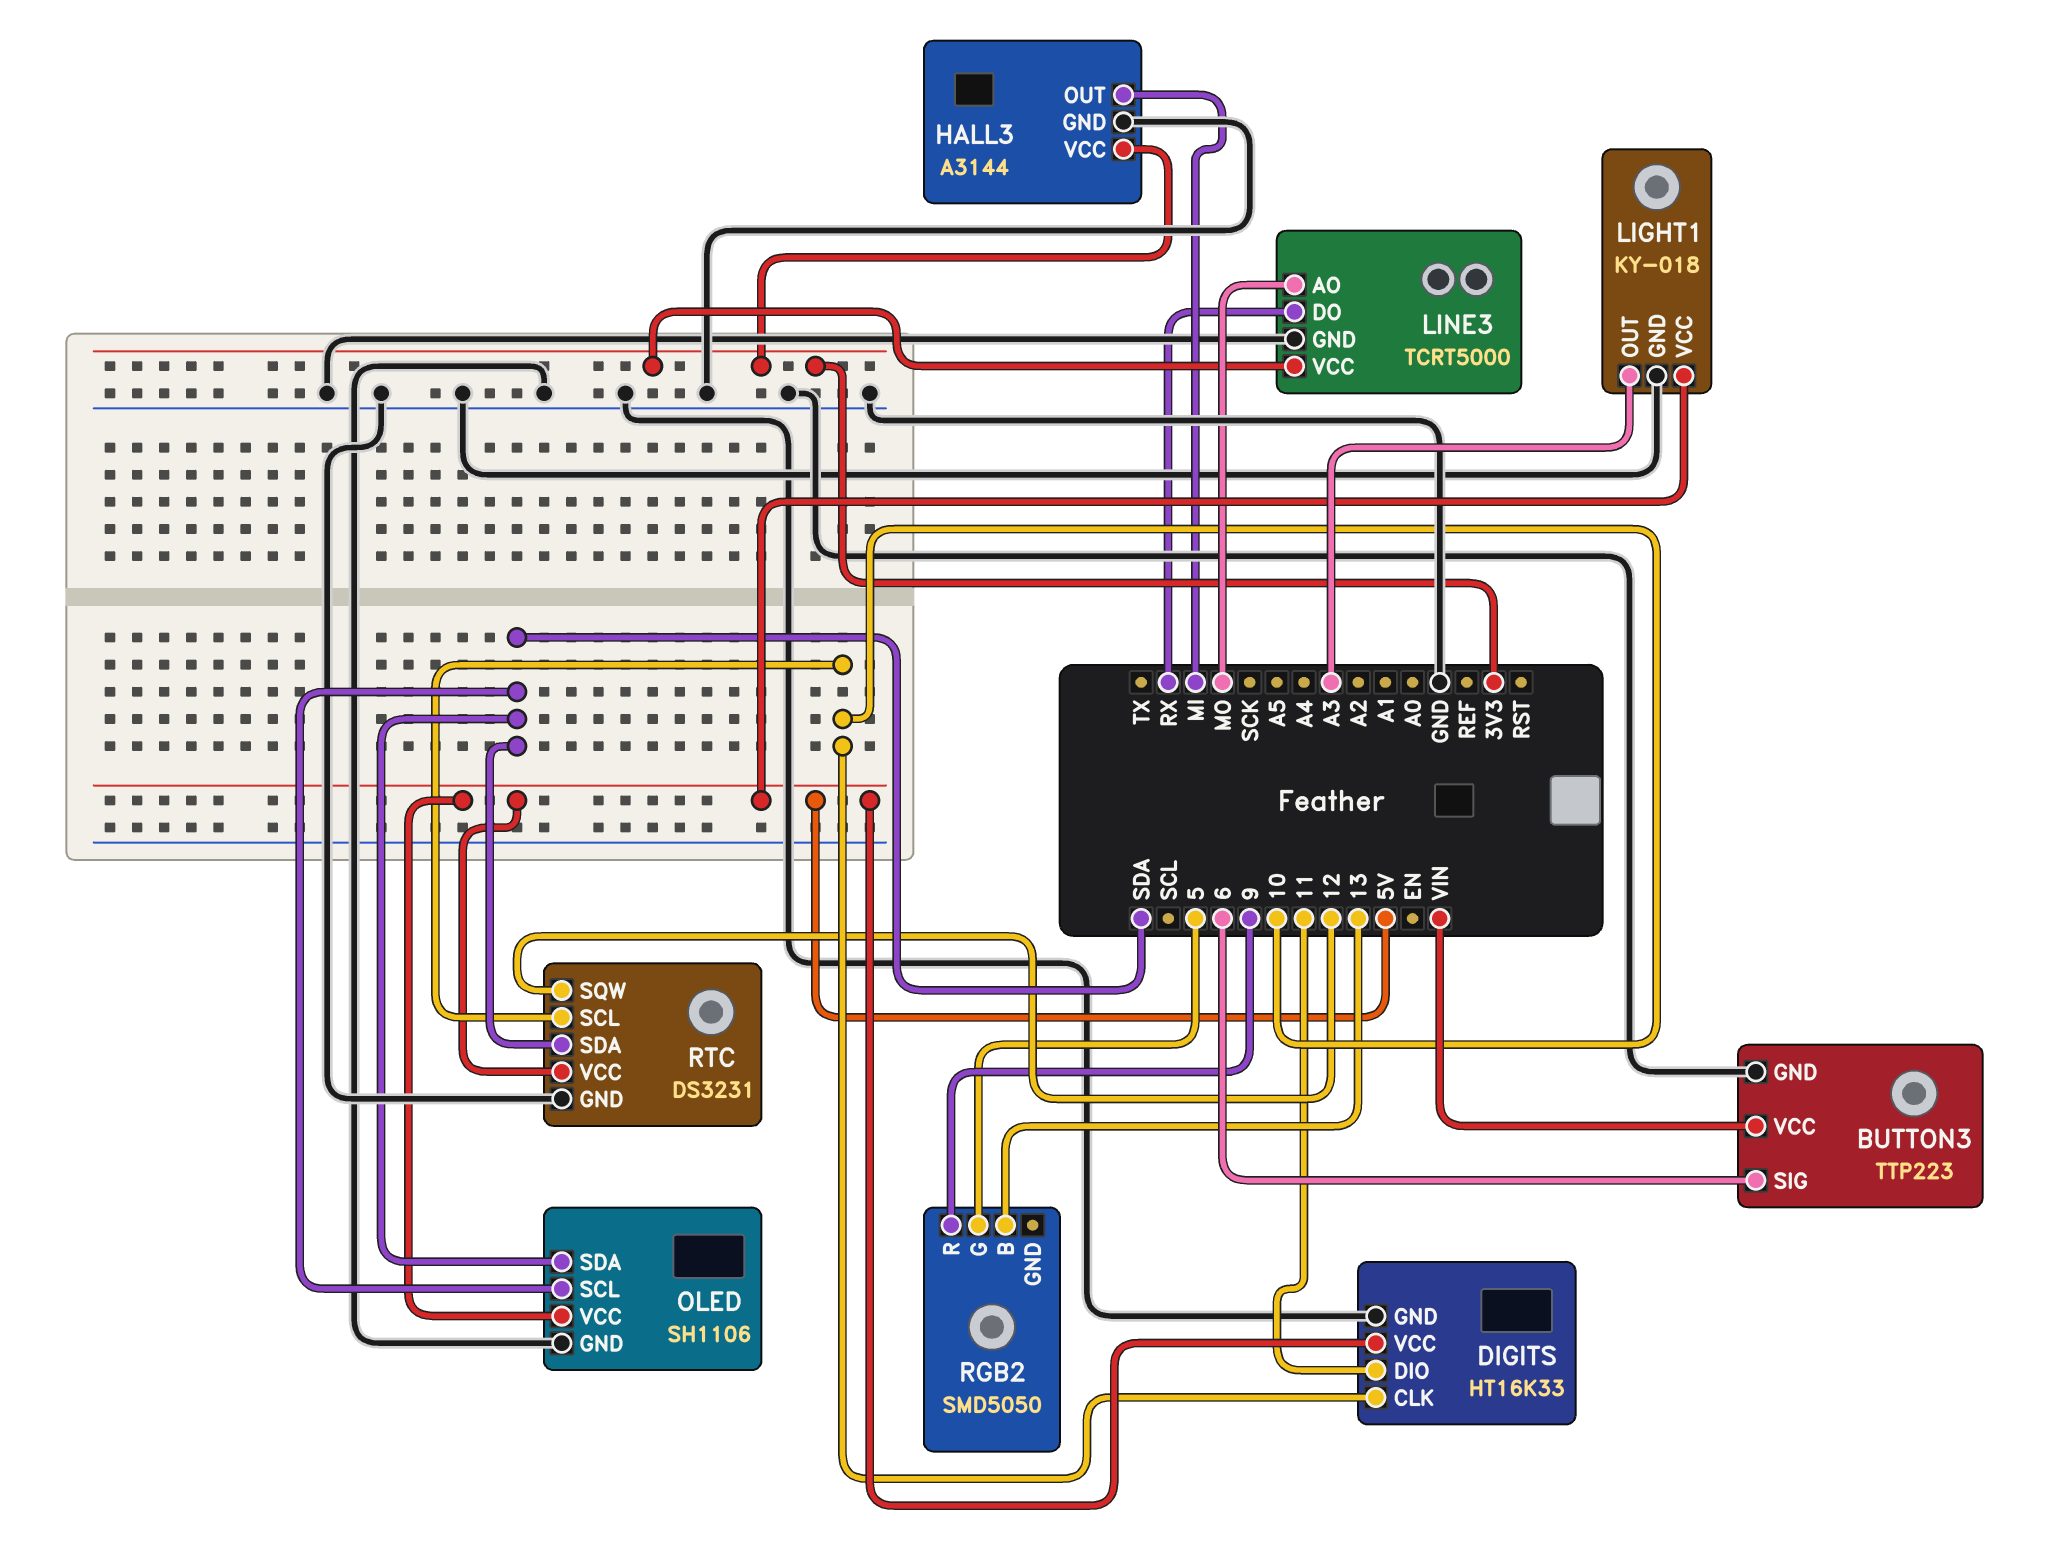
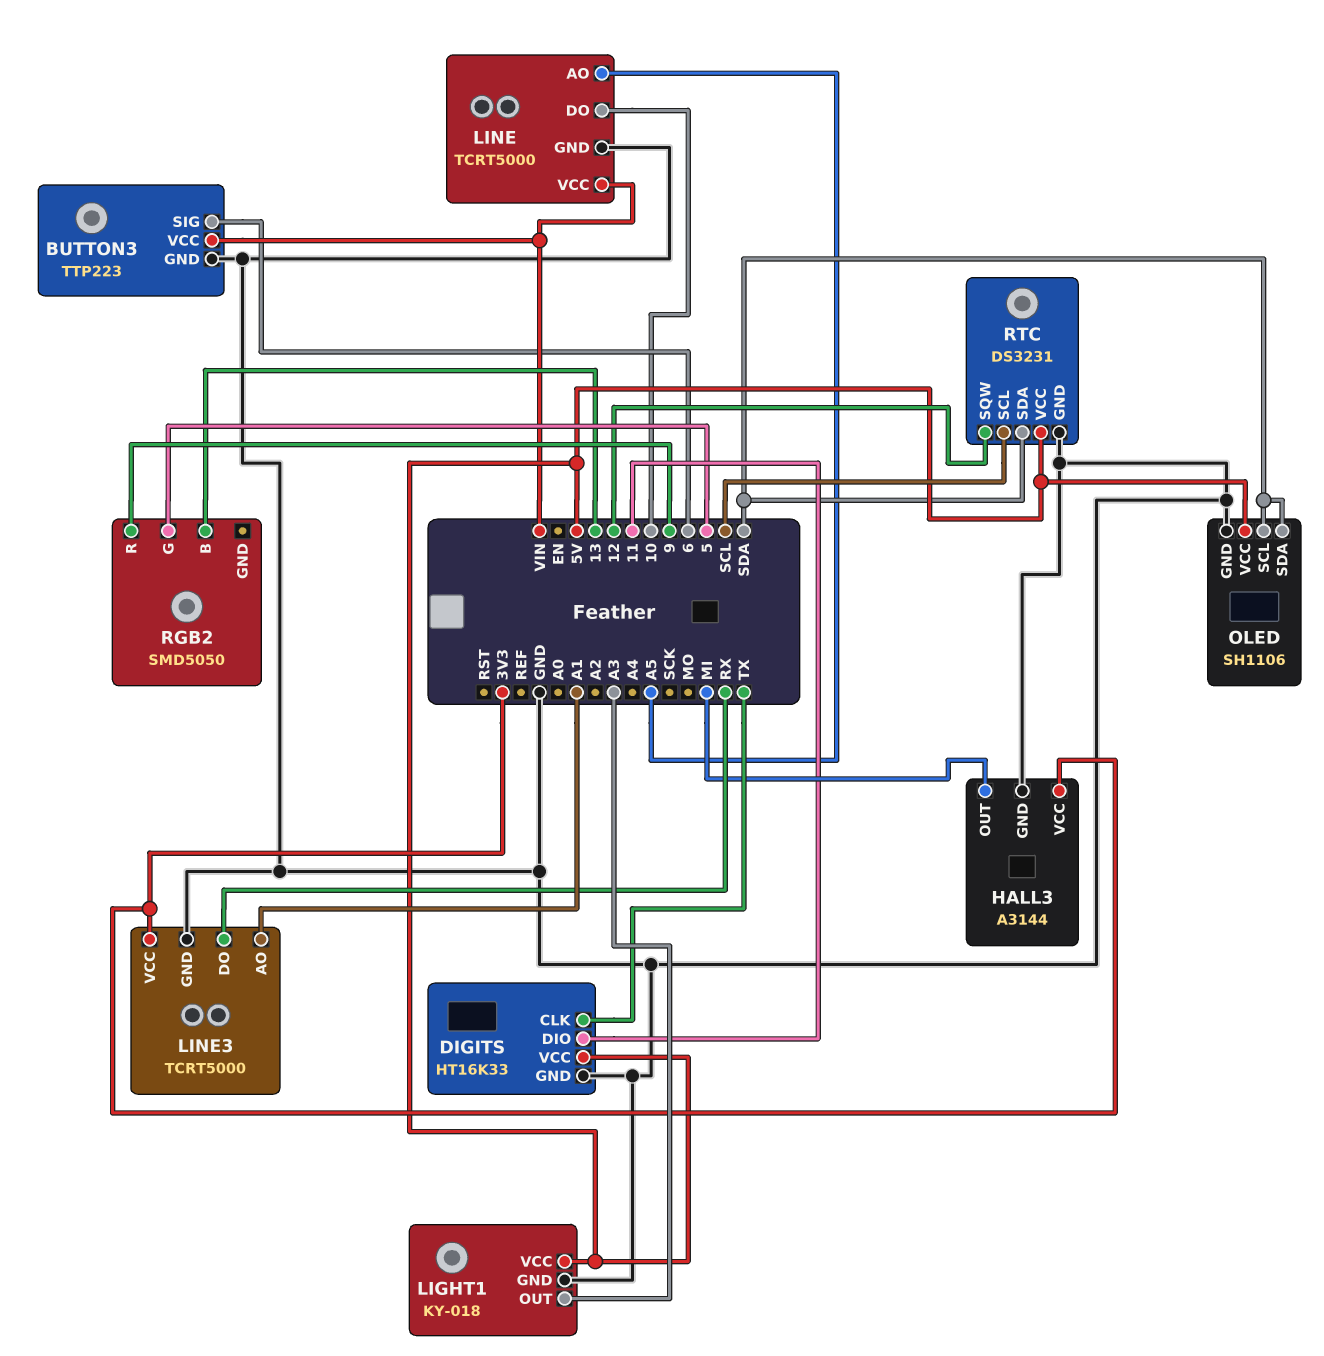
DIGITS pin CLK: 10 -> TX
LINE: none -> TCRT5000
LINE pin AO: none -> A5
LINE pin DO: none -> 10
LINE pin GND: none -> GND
LINE pin VCC: none -> VIN
LINE3 pin AO: MO -> A1
RTC pin SCL: 10 -> SCL

